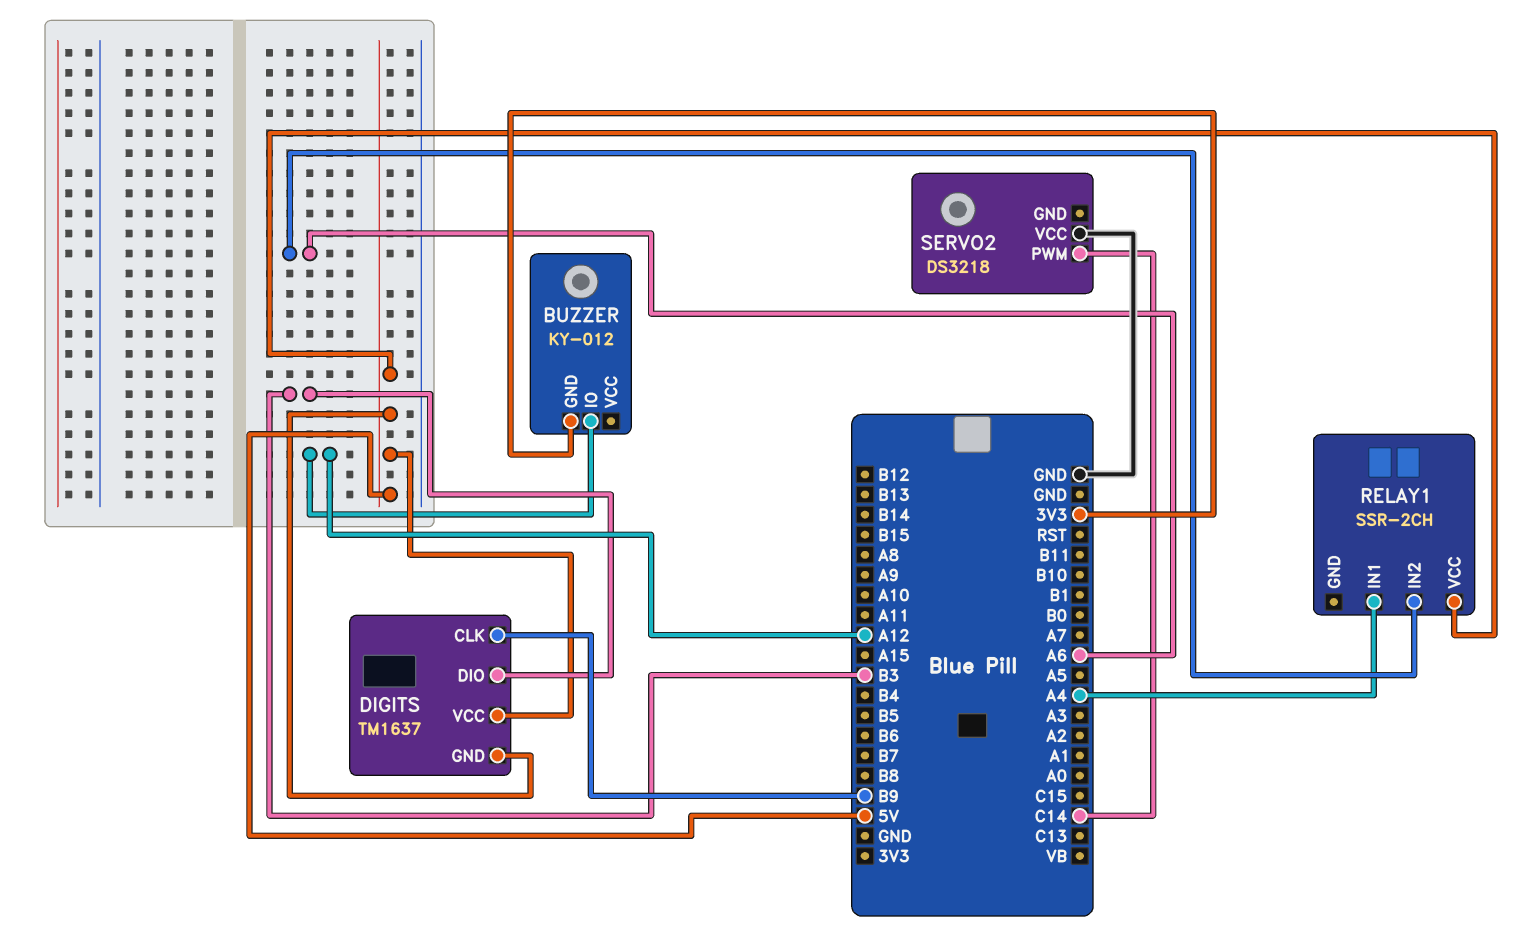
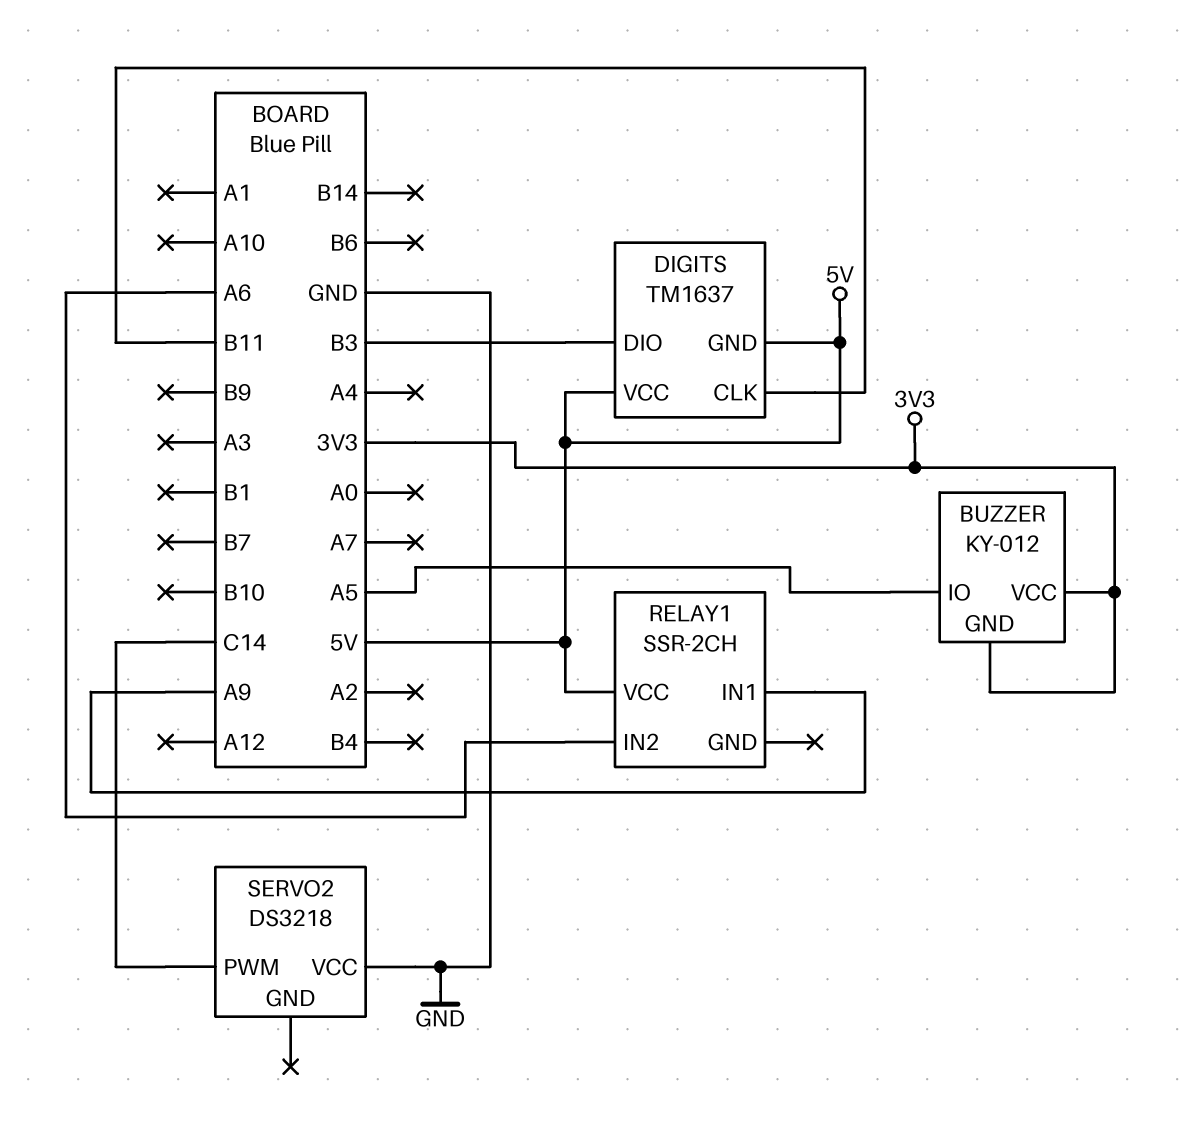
BUZZER pin IO: A12 -> A5
BUZZER pin VCC: none -> 3V3
DIGITS pin CLK: B9 -> B11
RELAY1 pin IN1: A4 -> A9

